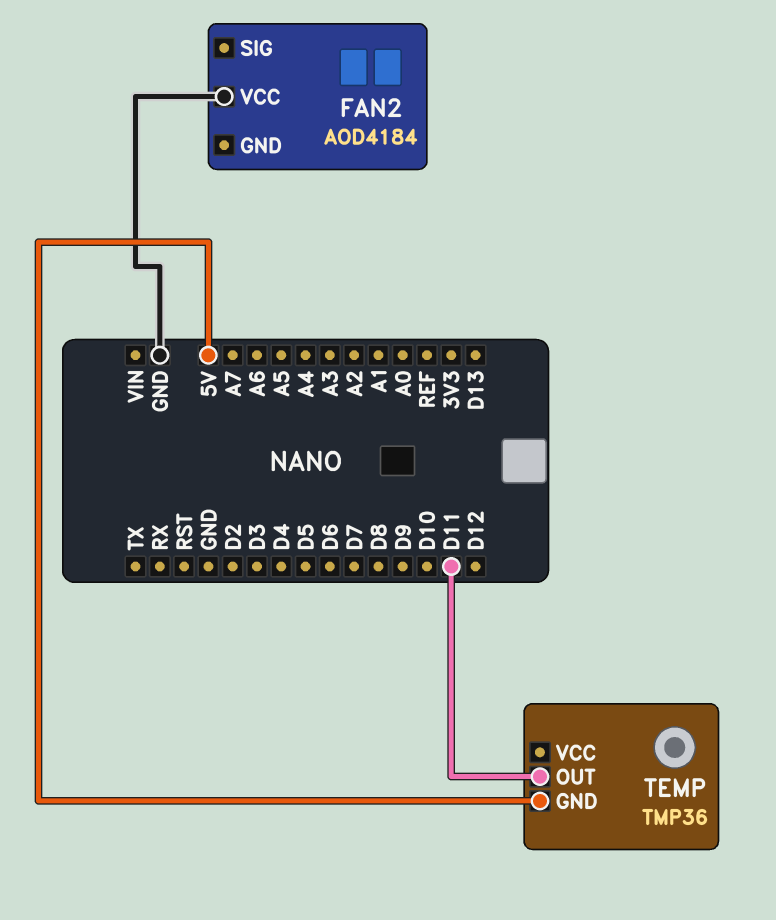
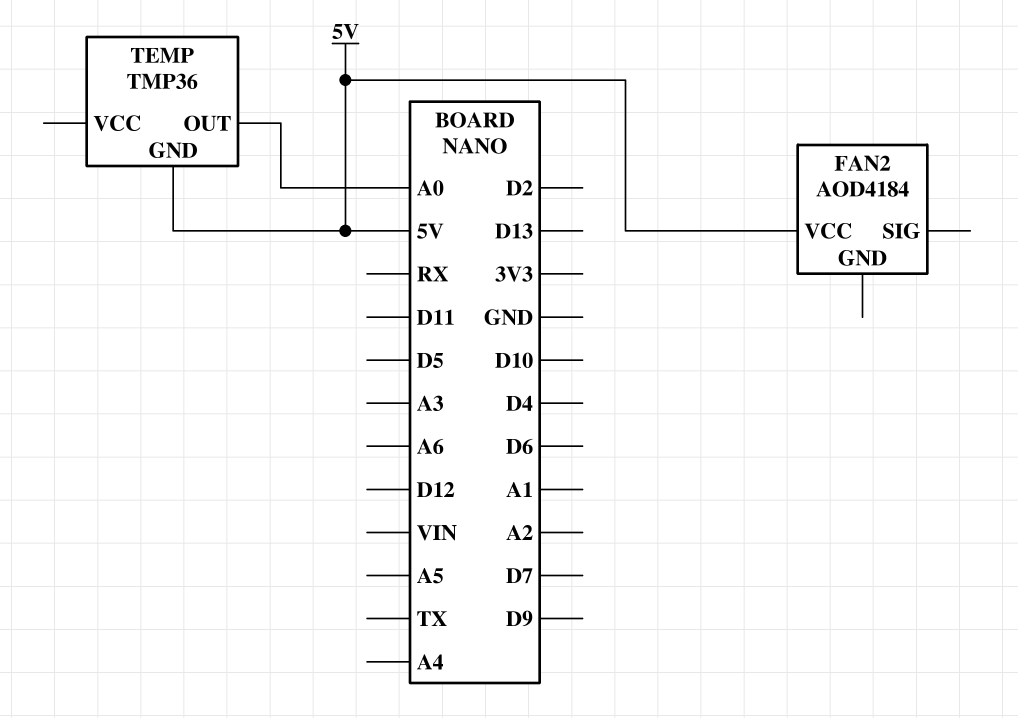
FAN2 pin VCC: GND -> 5V
TEMP pin OUT: D11 -> A0

